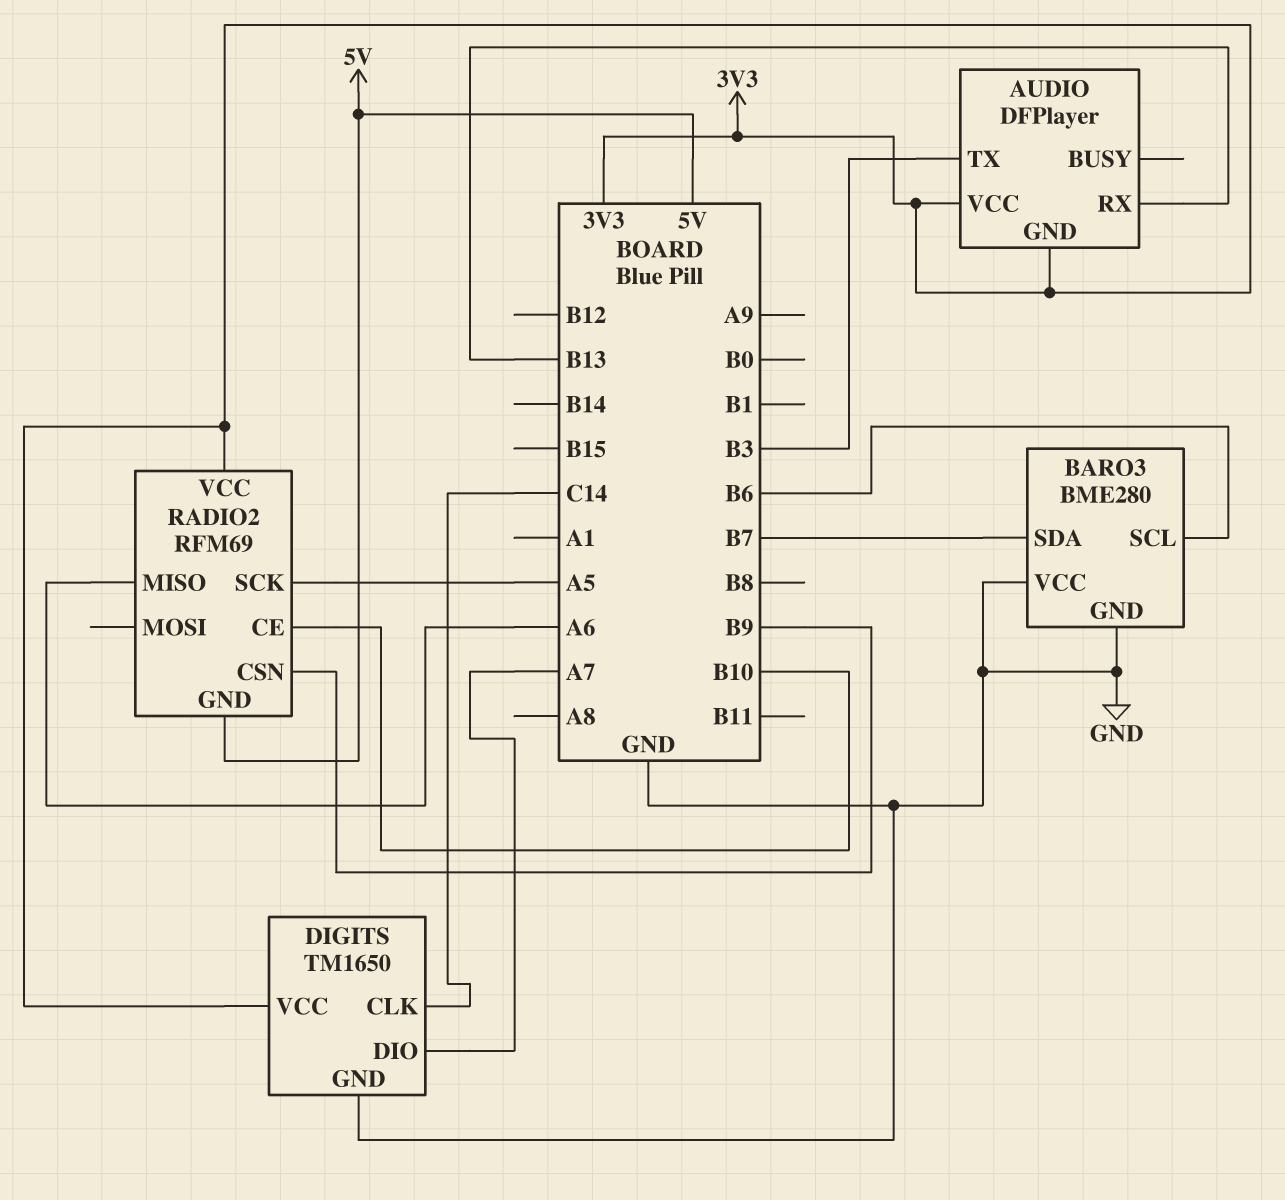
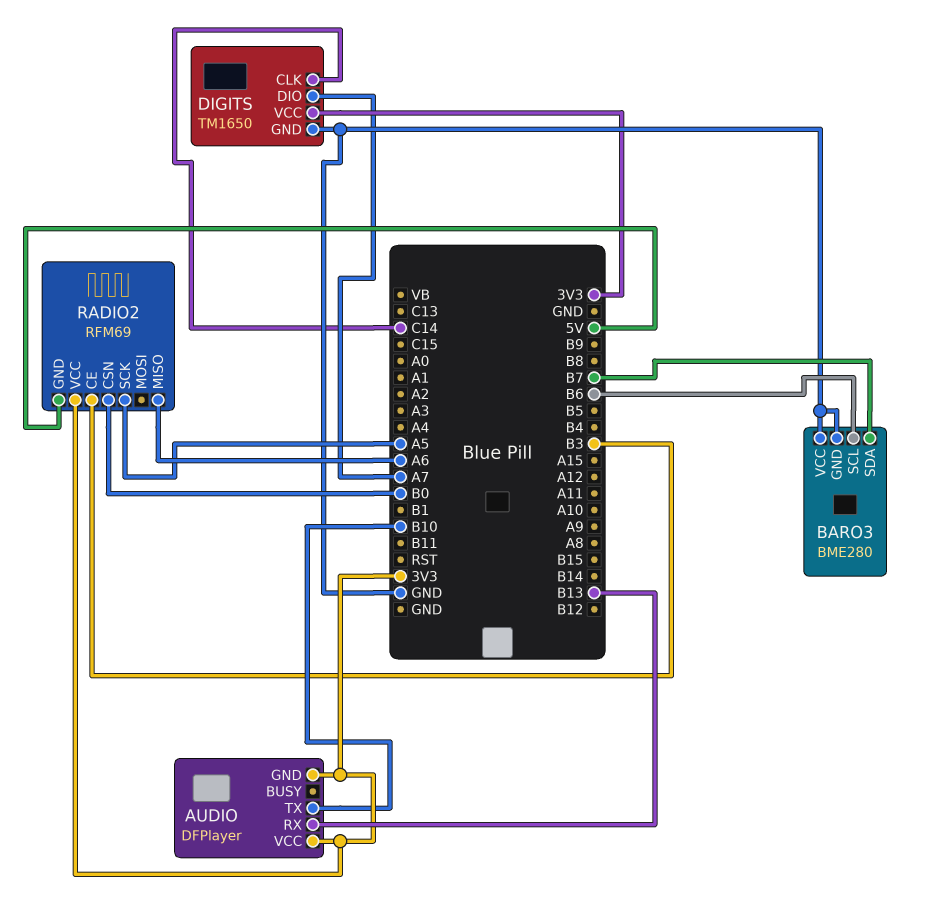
AUDIO pin TX: B3 -> B10
RADIO2 pin CE: B10 -> B3
RADIO2 pin CSN: B9 -> B0

